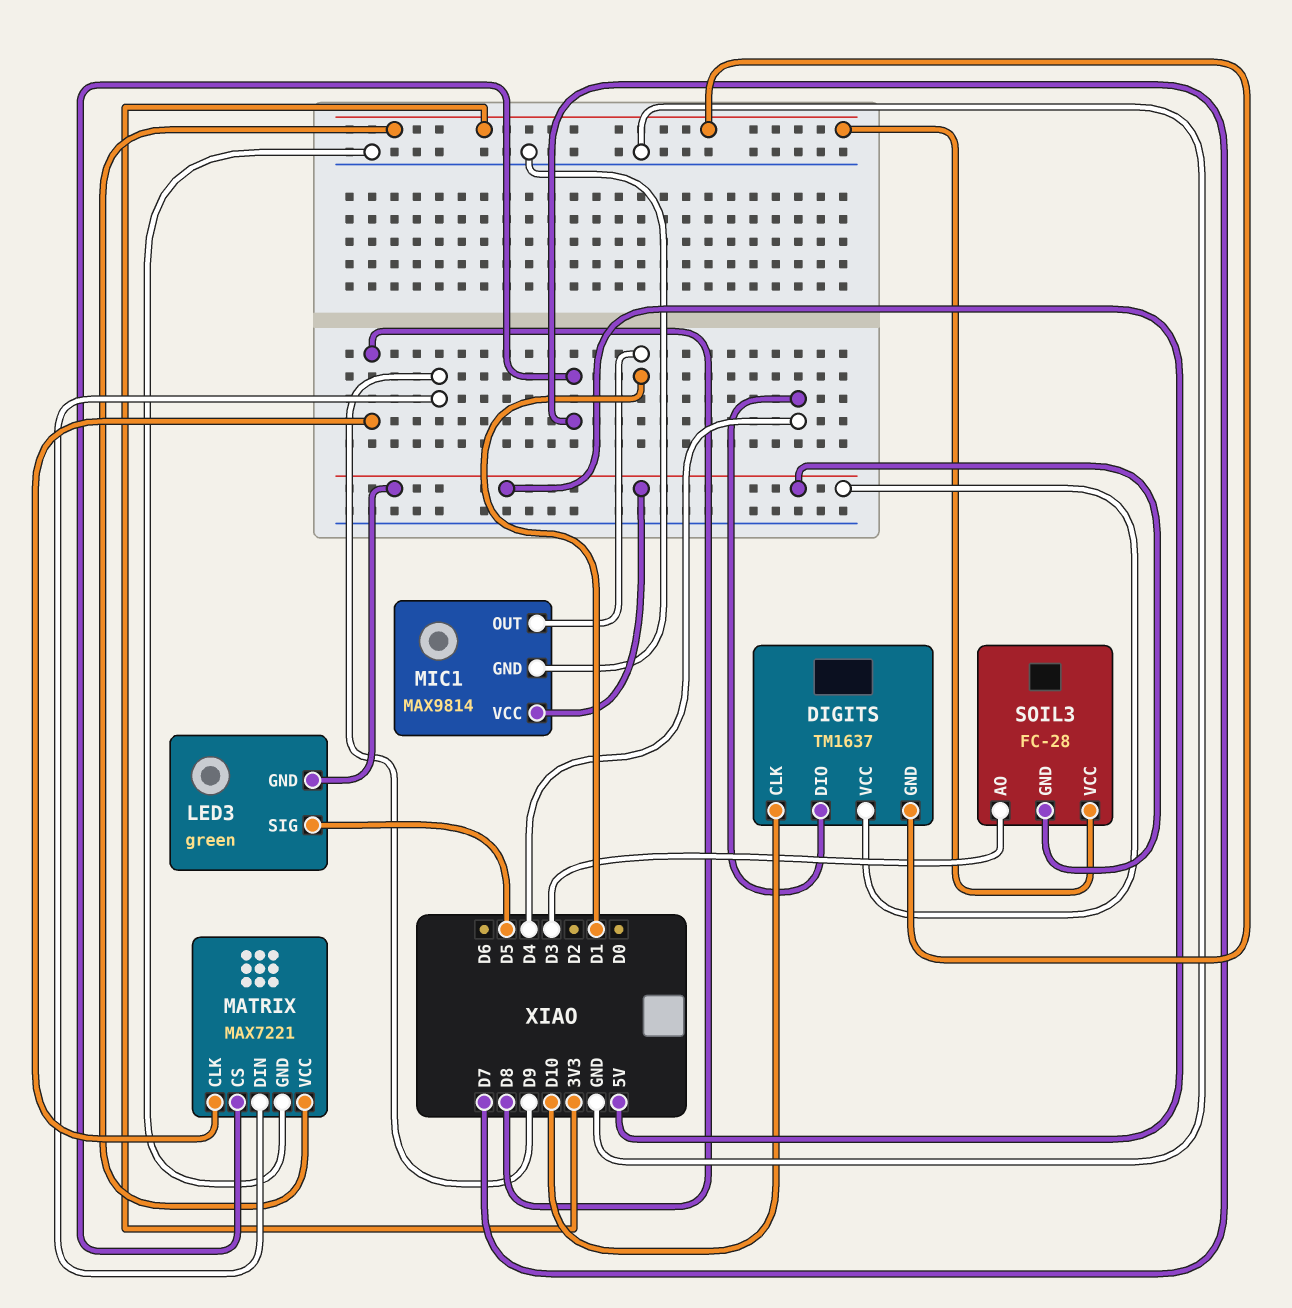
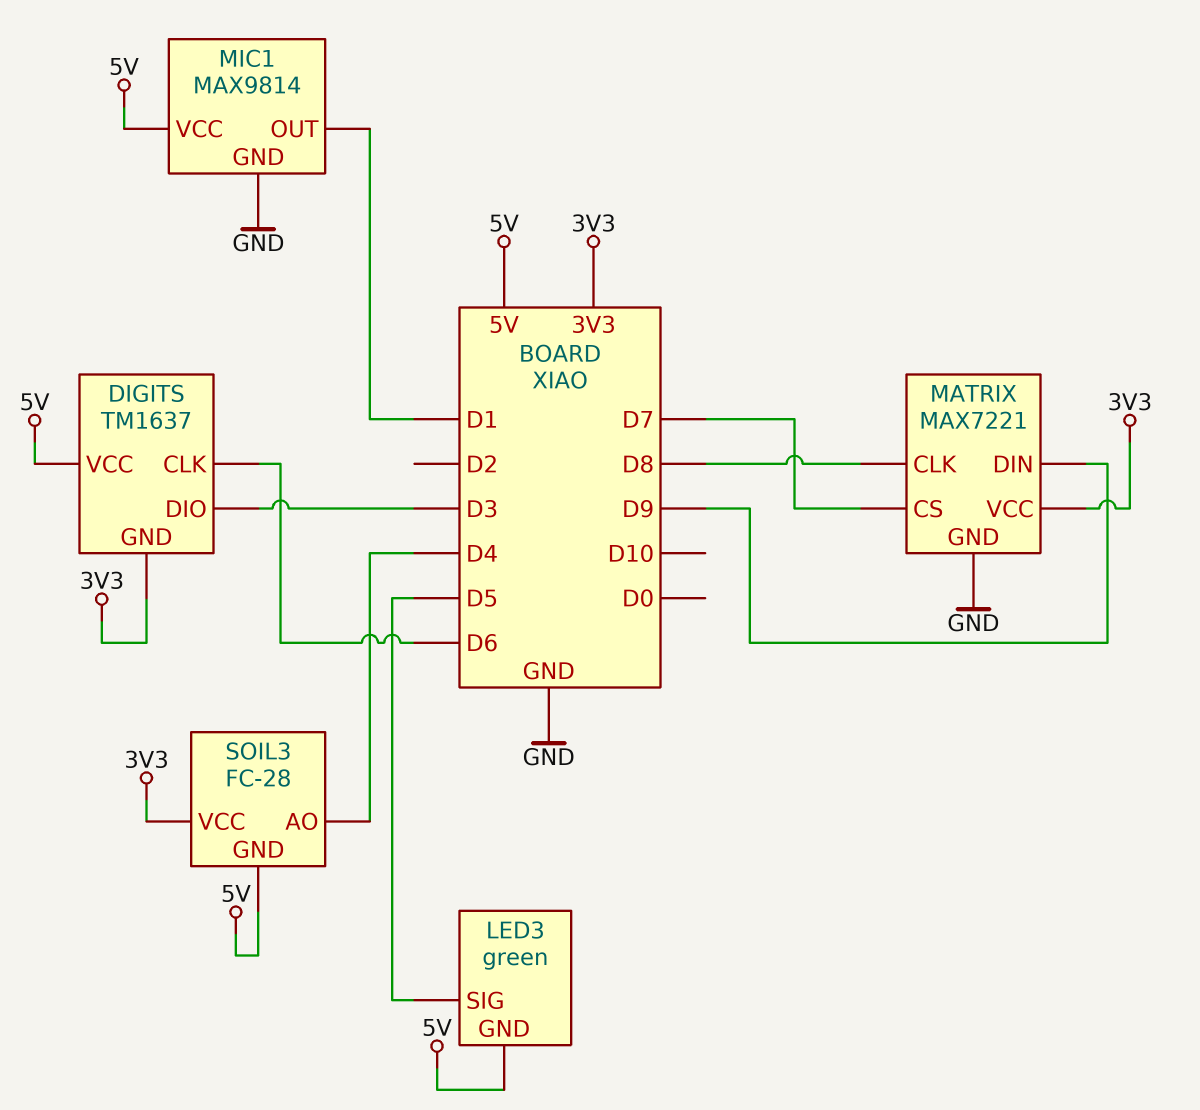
DIGITS pin CLK: D10 -> D6
DIGITS pin DIO: D4 -> D3
SOIL3 pin AO: D3 -> D4

